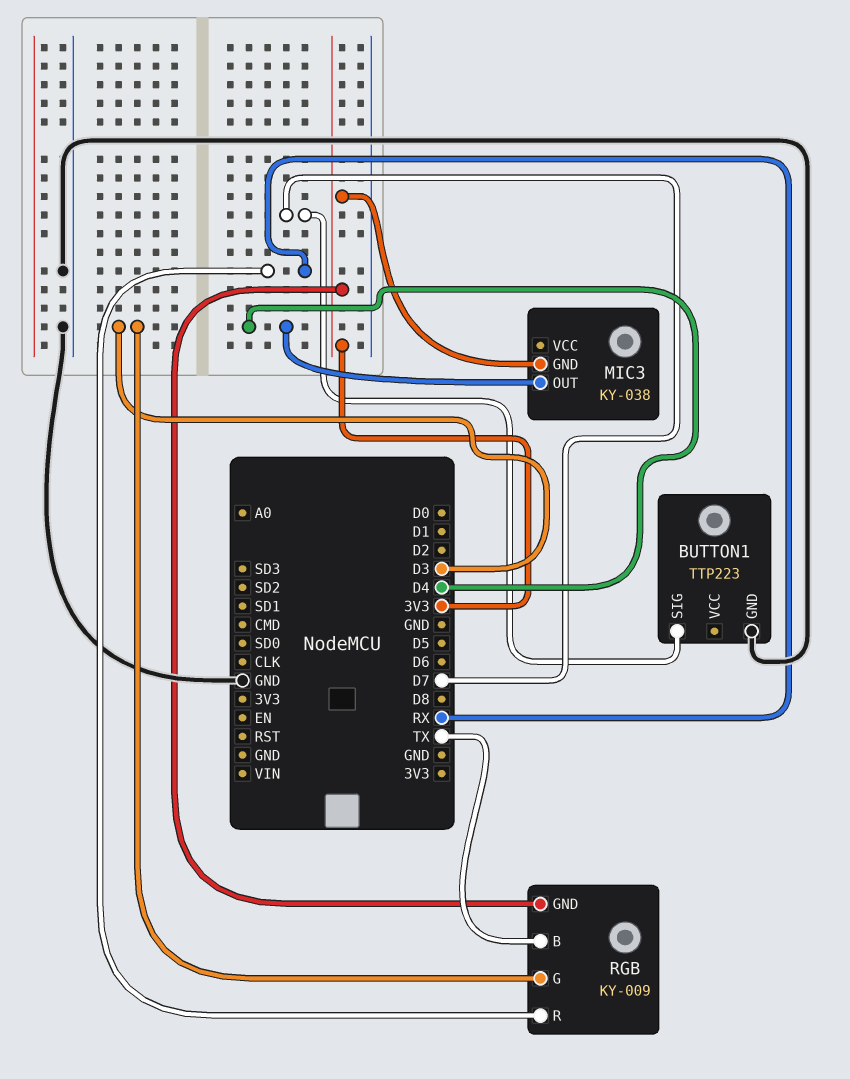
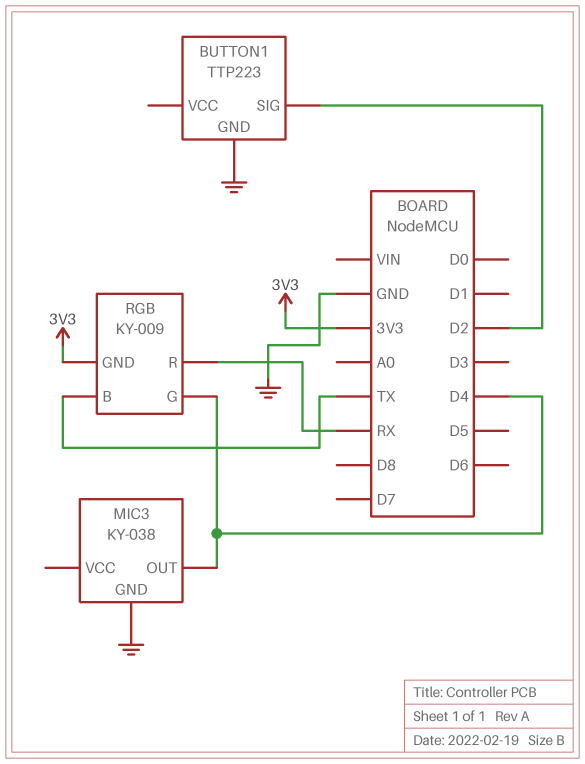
BUTTON1 pin SIG: D7 -> D2
MIC3 pin GND: 3V3 -> GND
RGB pin G: D3 -> D4

